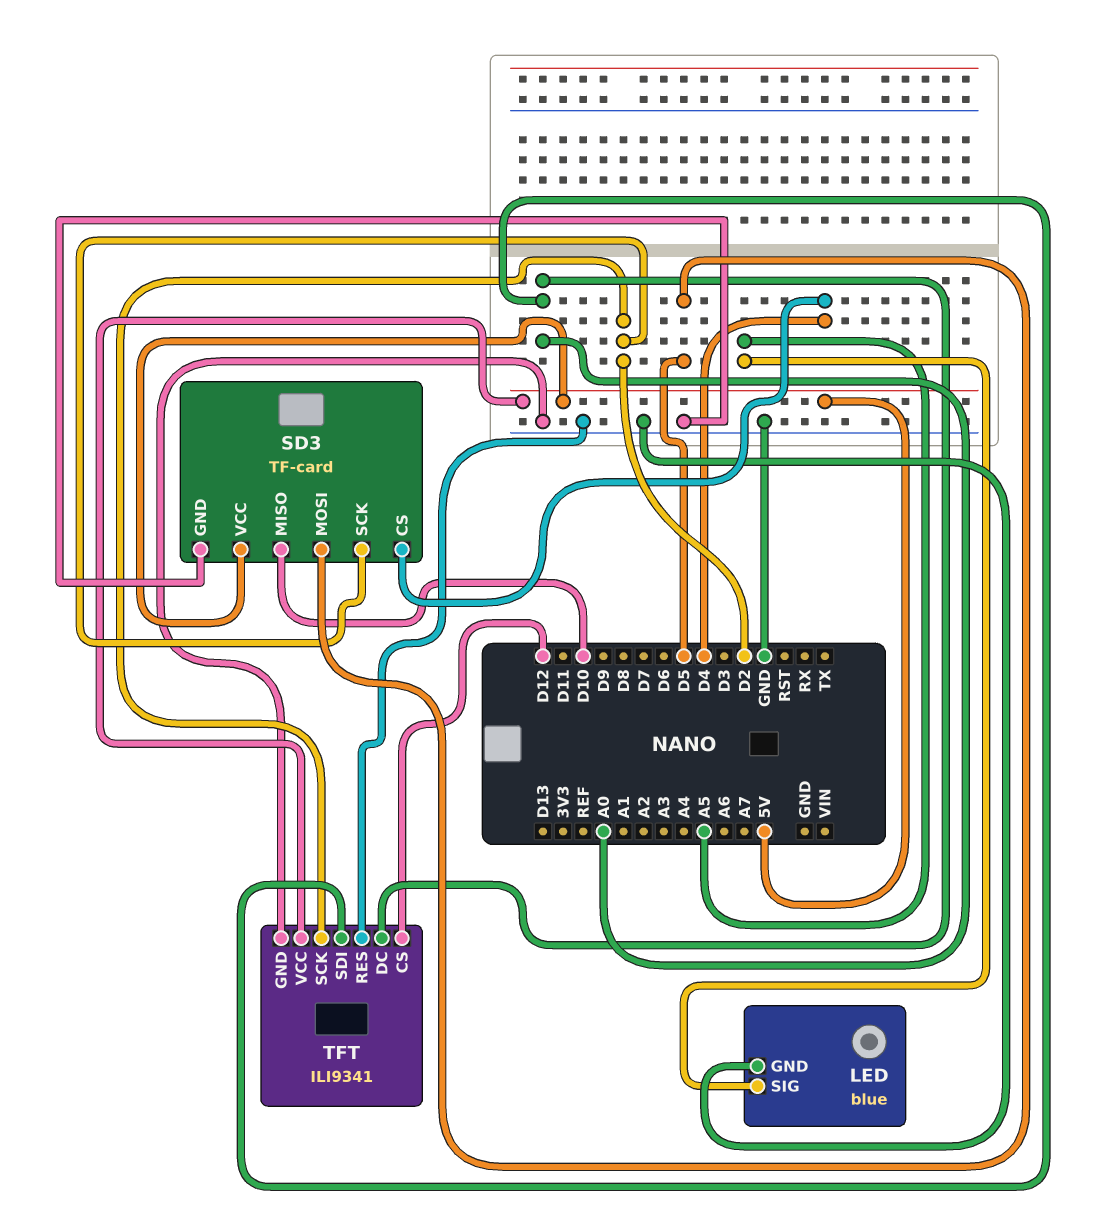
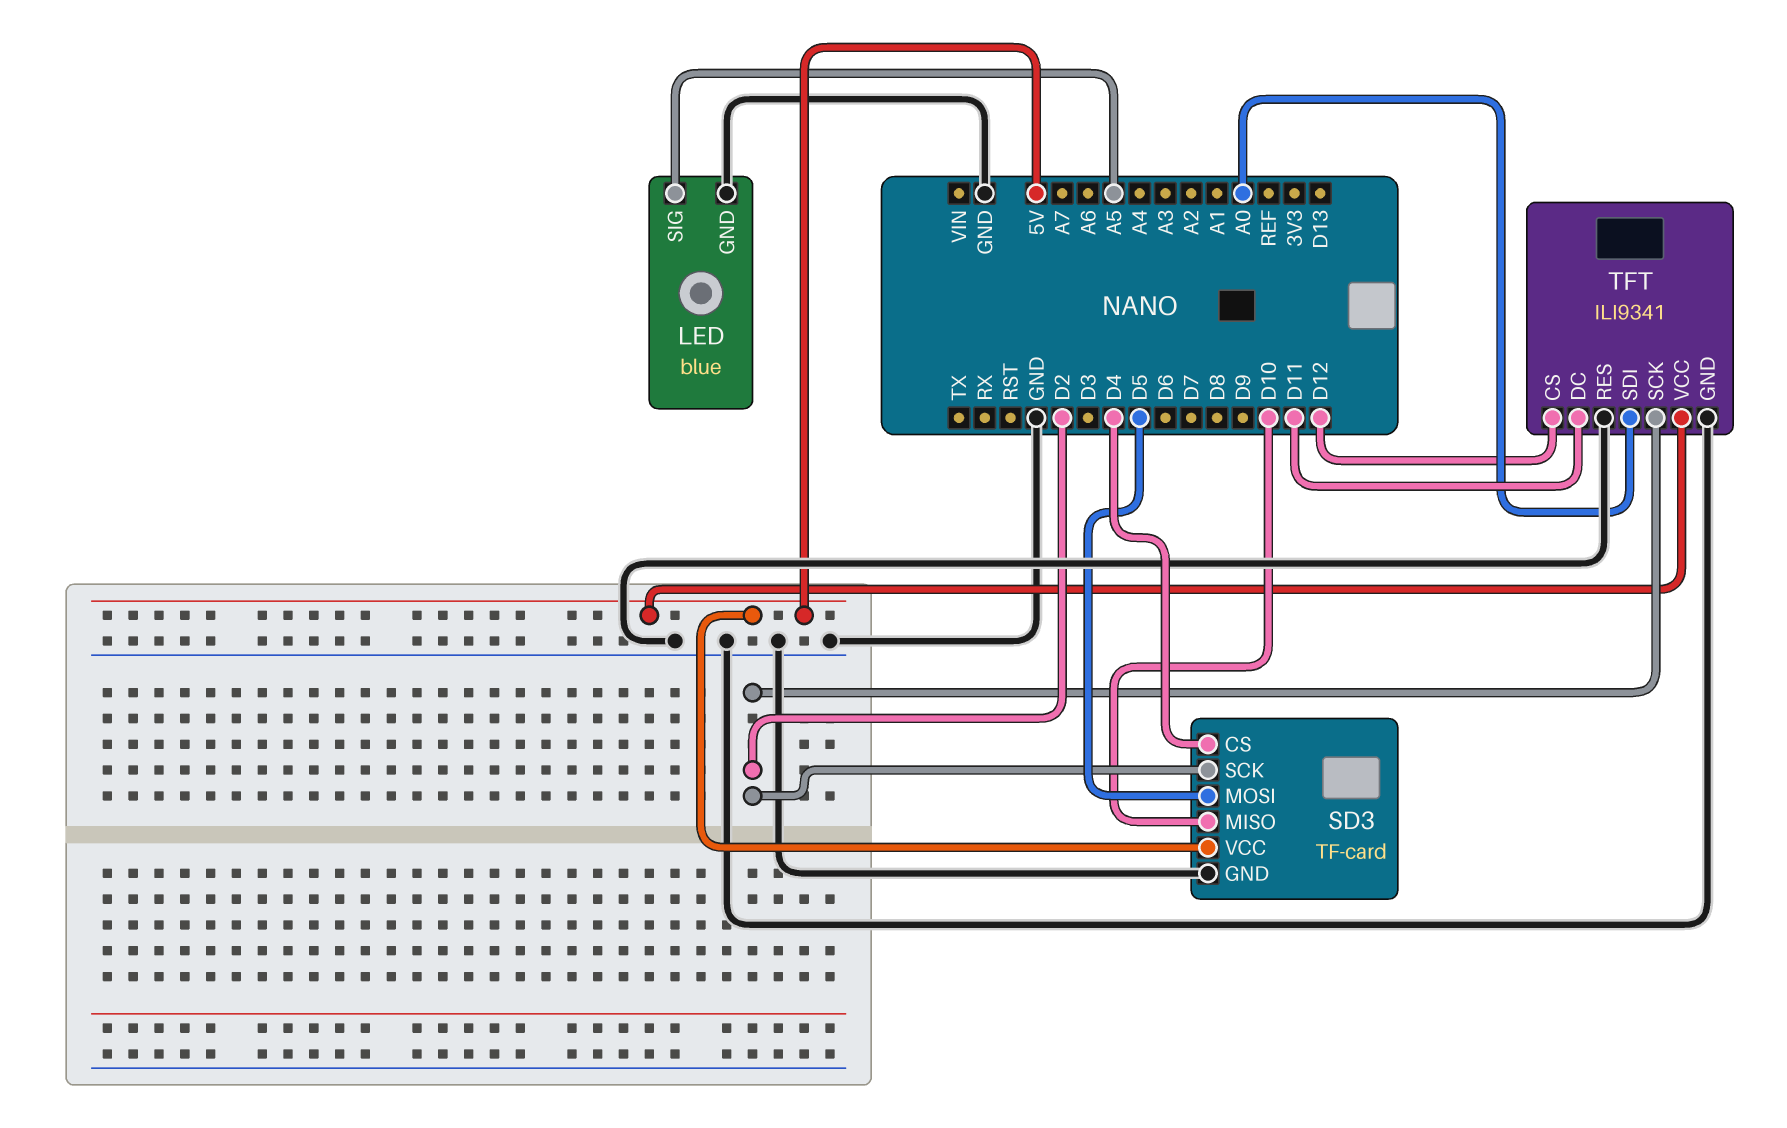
TFT pin DC: A0 -> D11

